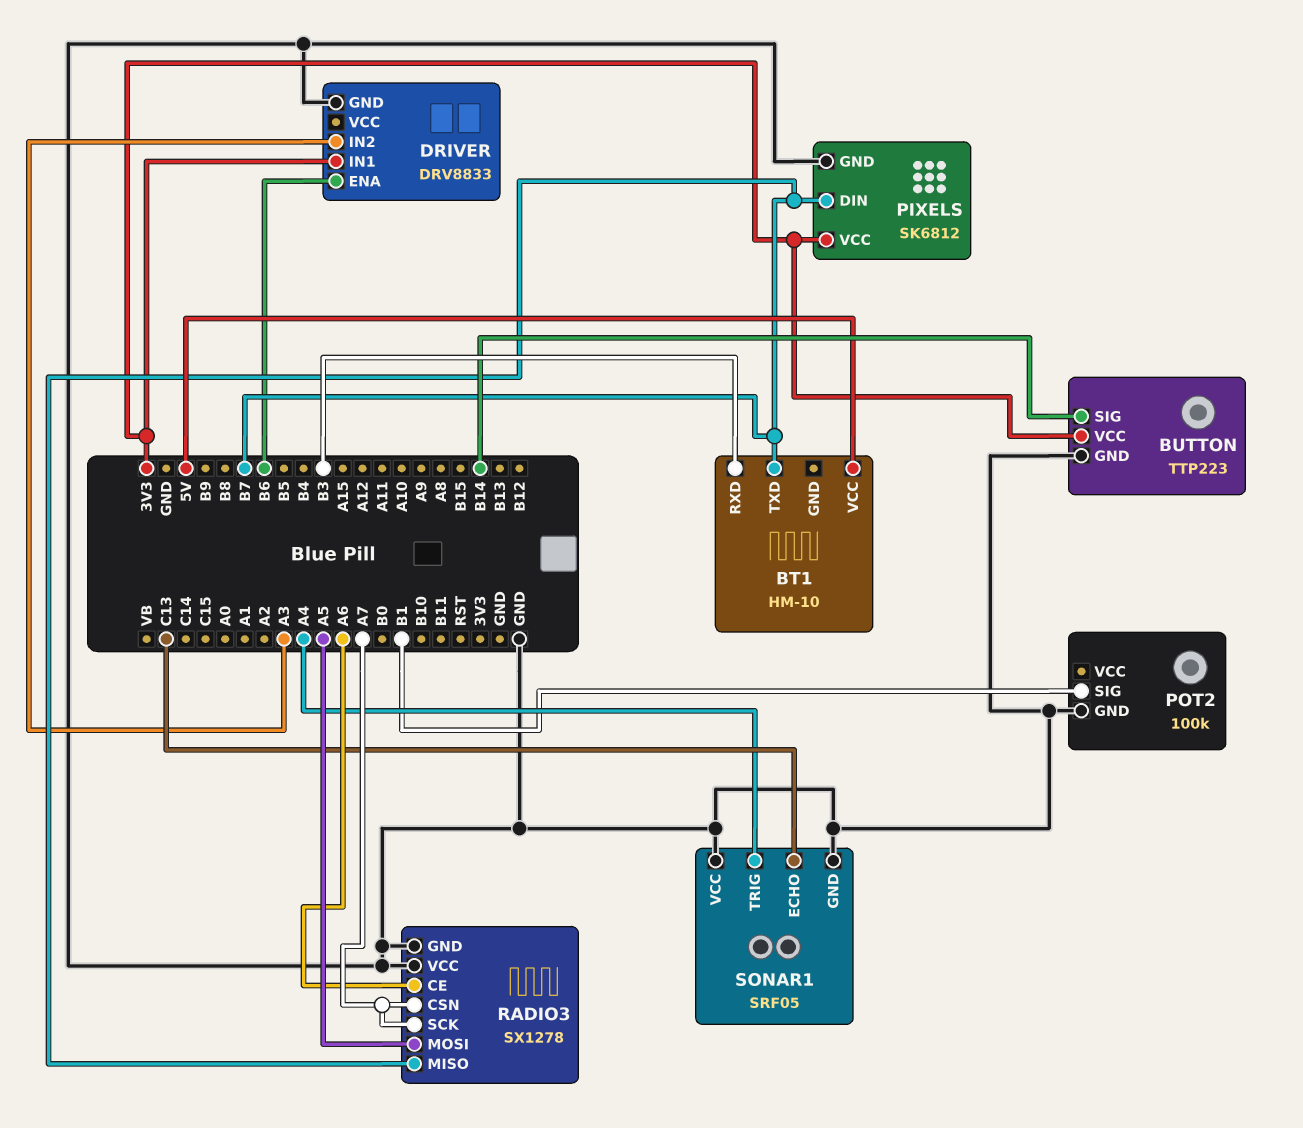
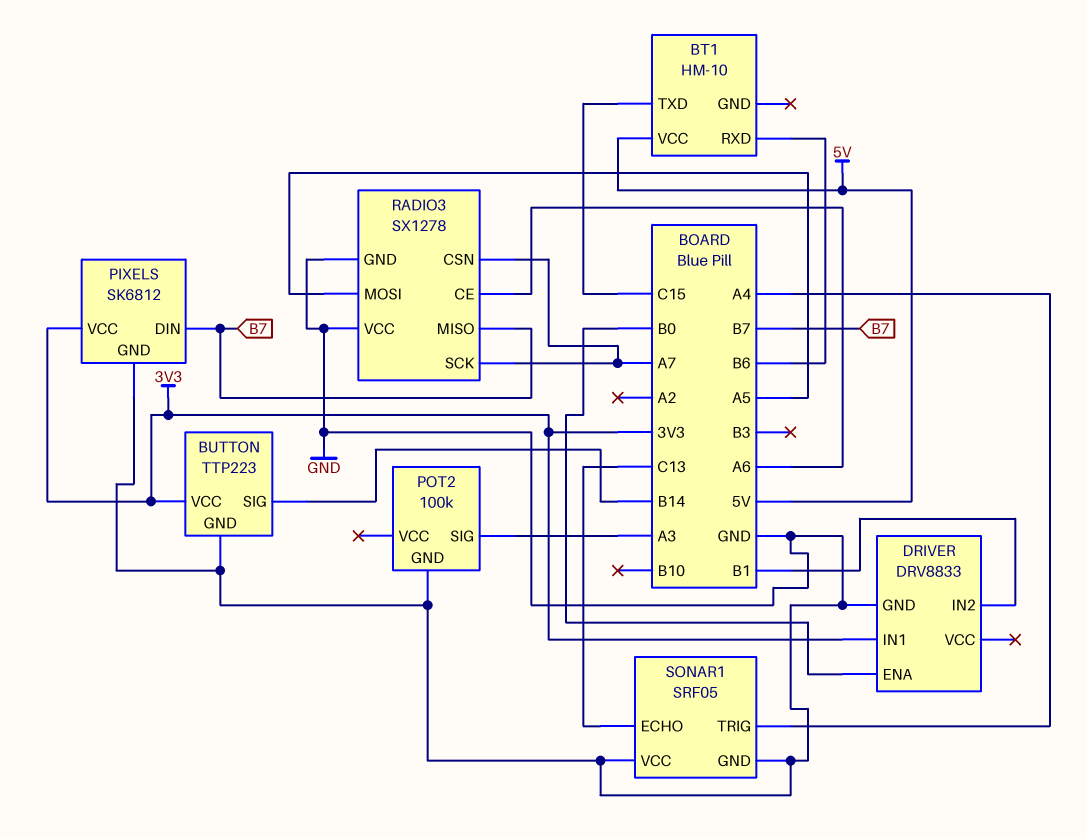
BT1 pin RXD: B3 -> B6
BT1 pin TXD: B7 -> C15
DRIVER pin ENA: B6 -> B0
DRIVER pin IN2: A3 -> B1
POT2 pin SIG: B1 -> A3

